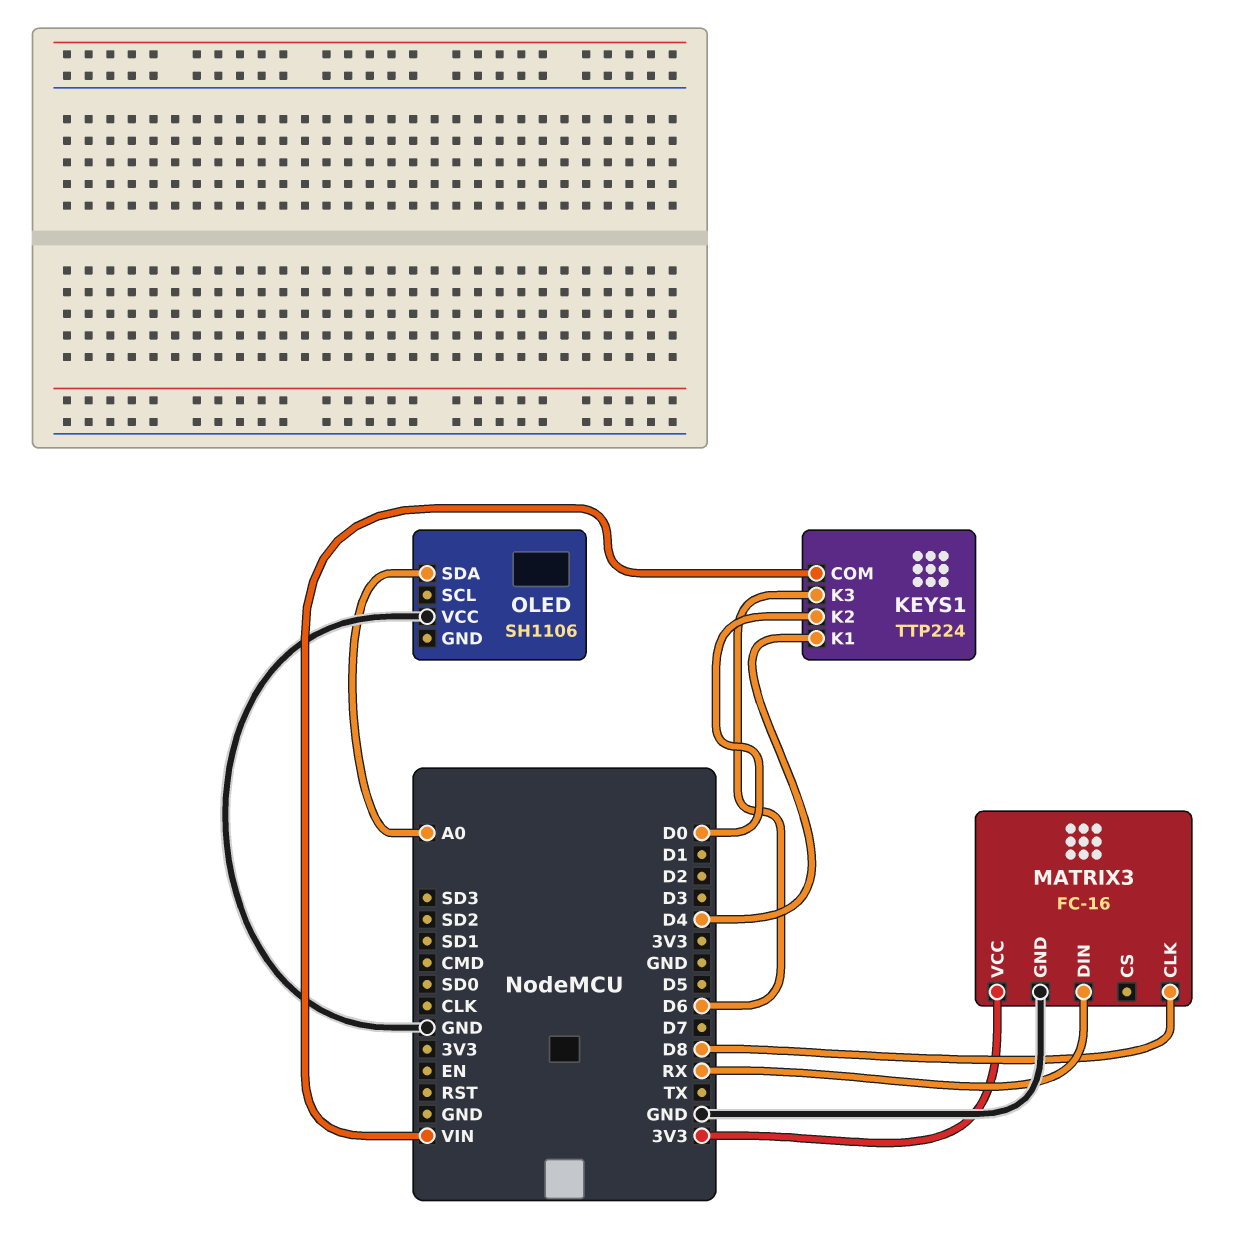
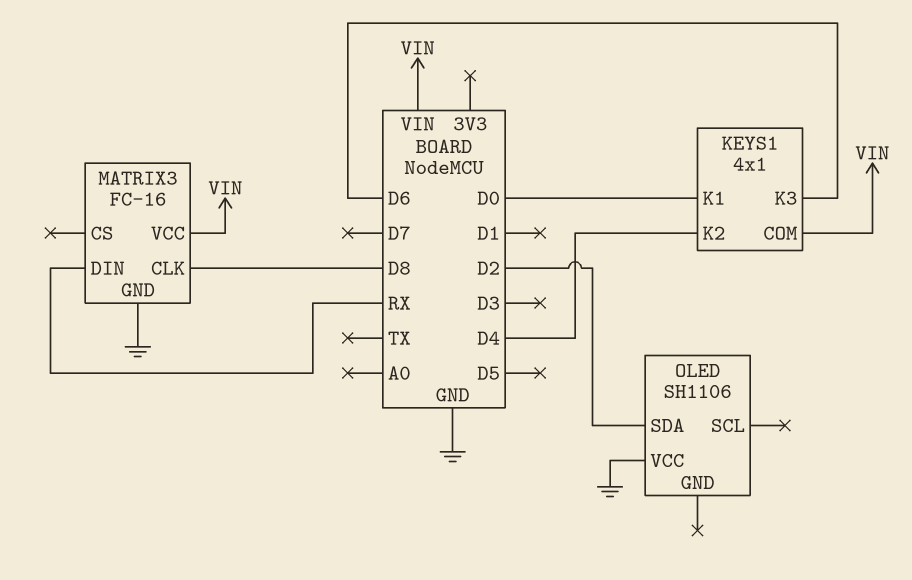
KEYS1: TTP224 -> 4x1
KEYS1 pin K1: D4 -> D0
KEYS1 pin K2: D0 -> D4
MATRIX3 pin VCC: 3V3 -> VIN
OLED pin SDA: A0 -> D2

